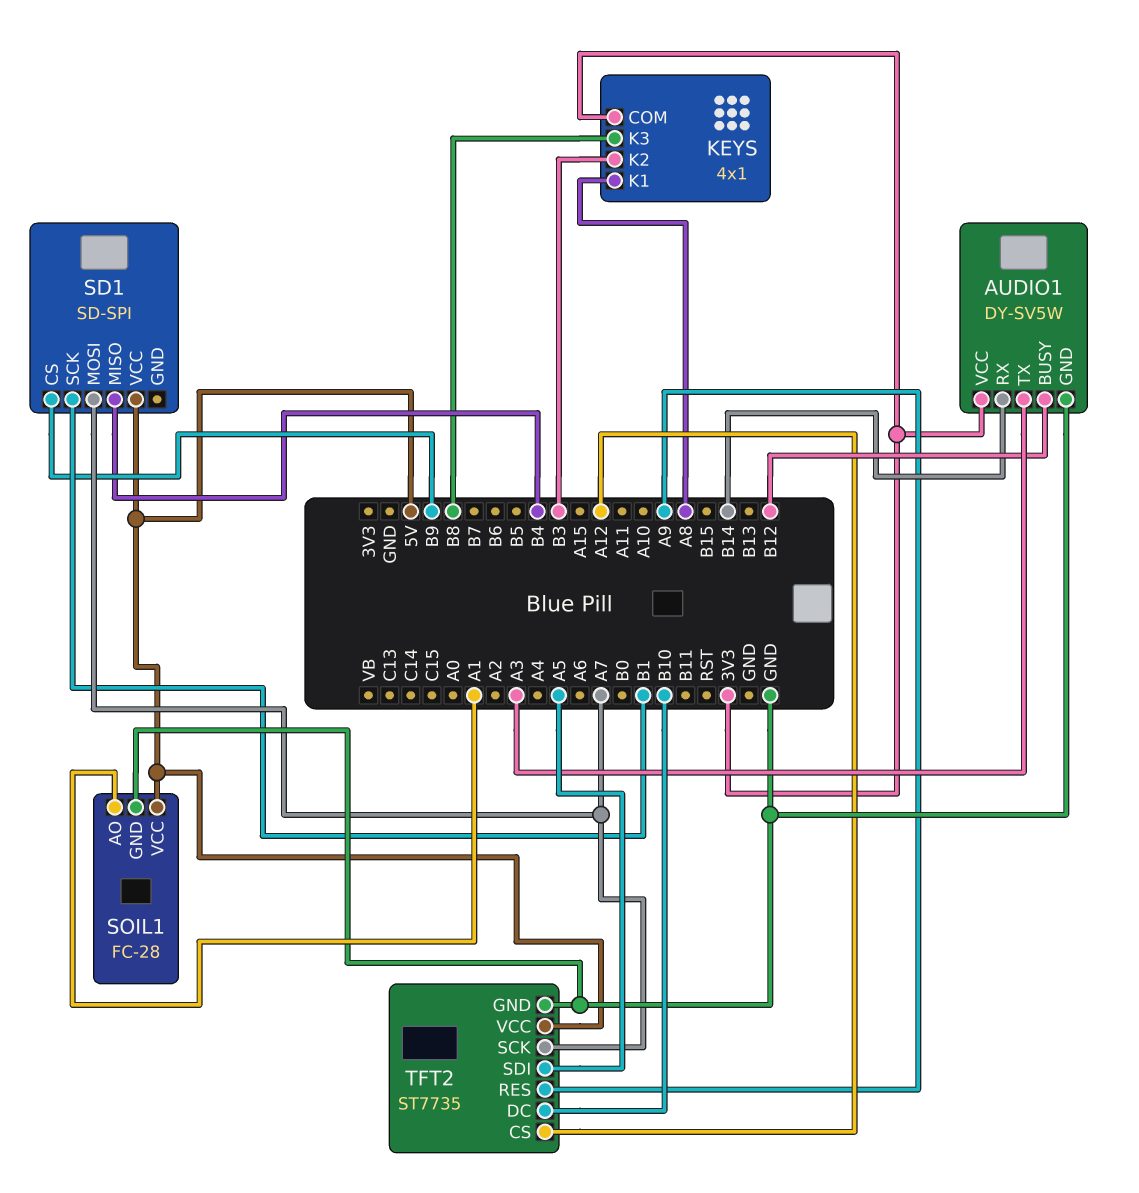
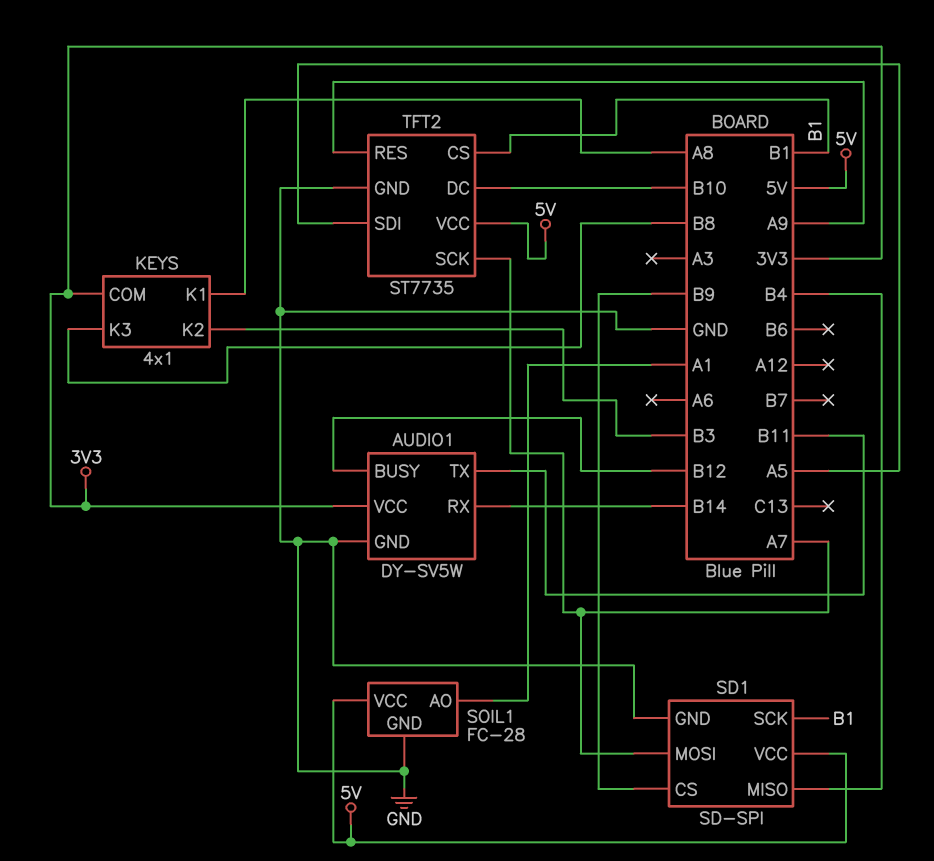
AUDIO1 pin TX: A3 -> B11
SD1 pin GND: none -> GND
TFT2 pin CS: A12 -> B1

